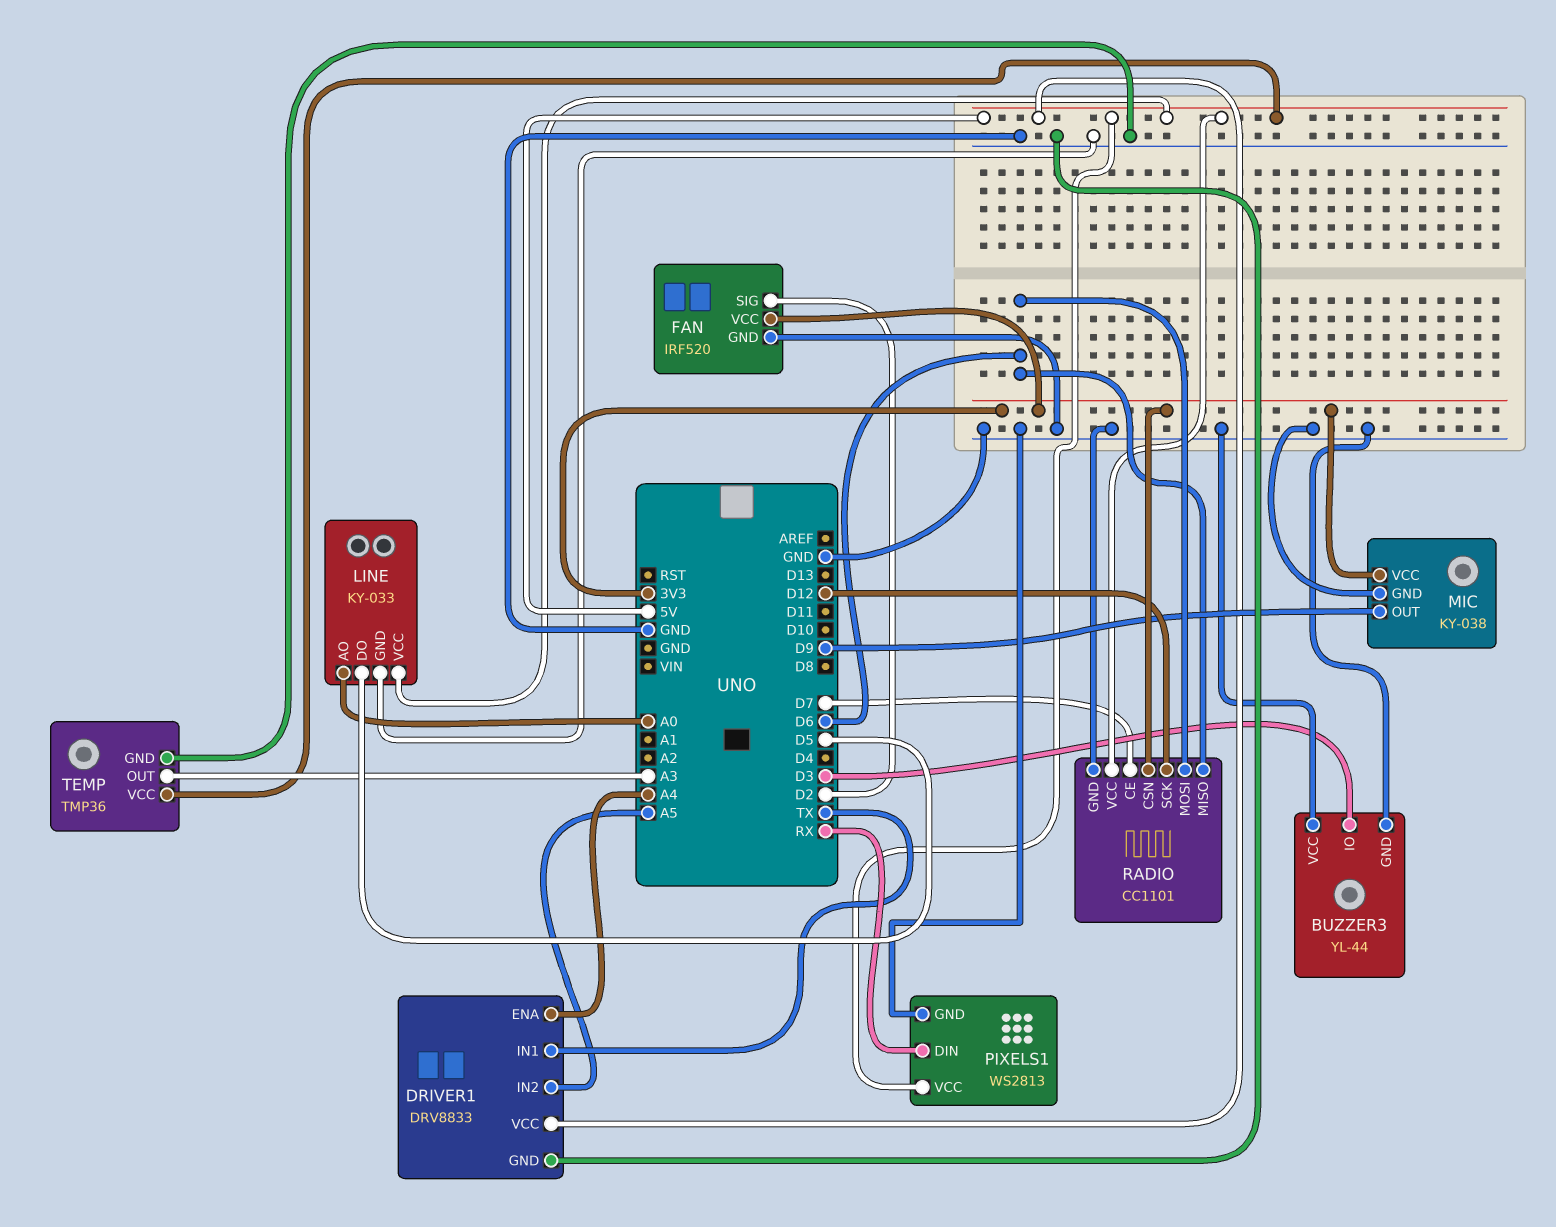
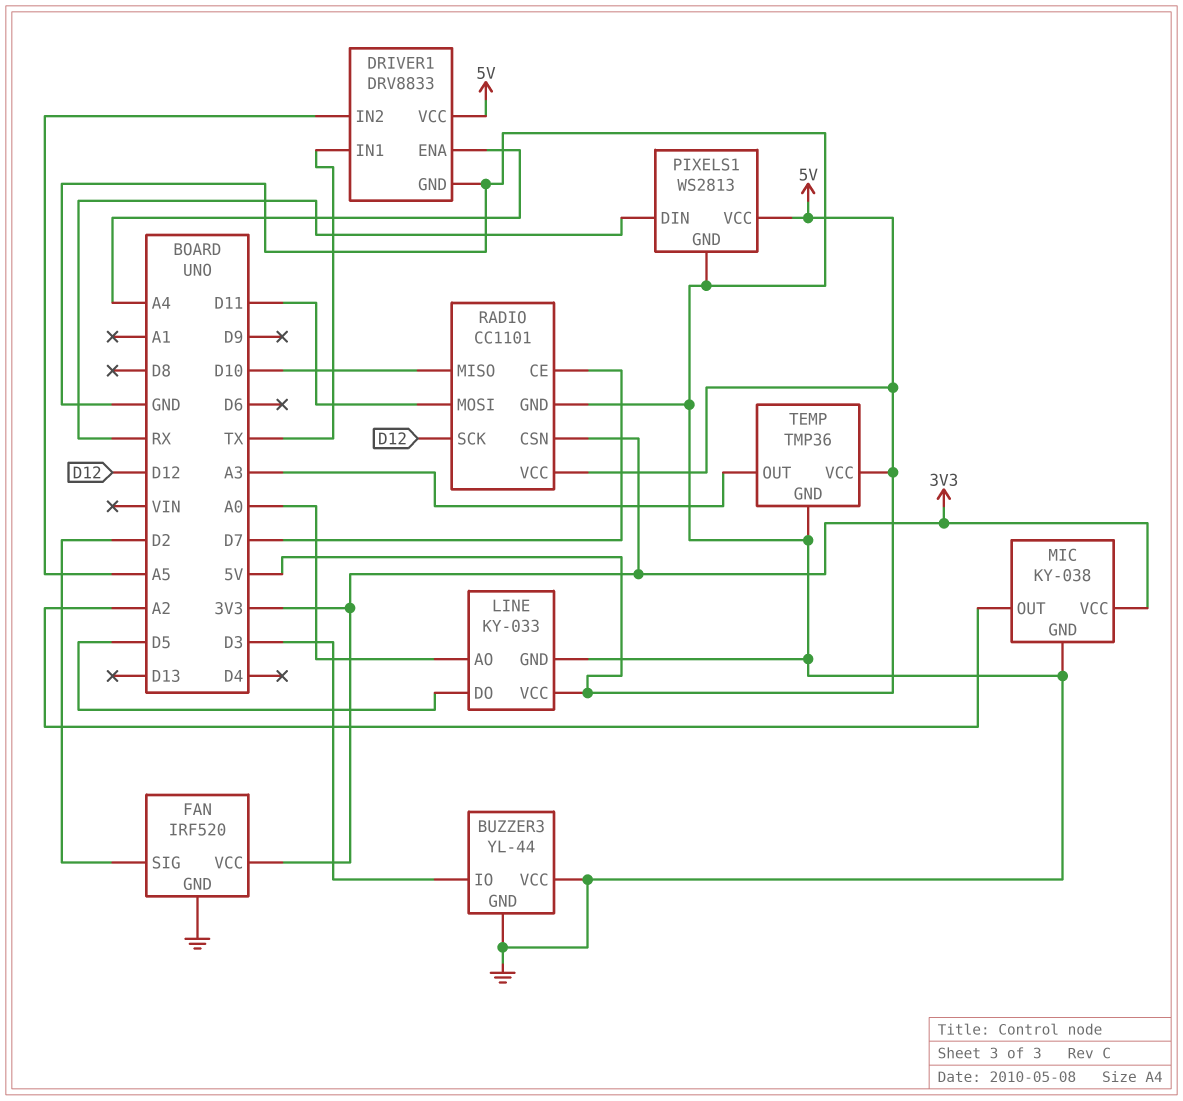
MIC pin OUT: D9 -> A2
RADIO pin MISO: D6 -> D10
RADIO pin MOSI: D6 -> D11

